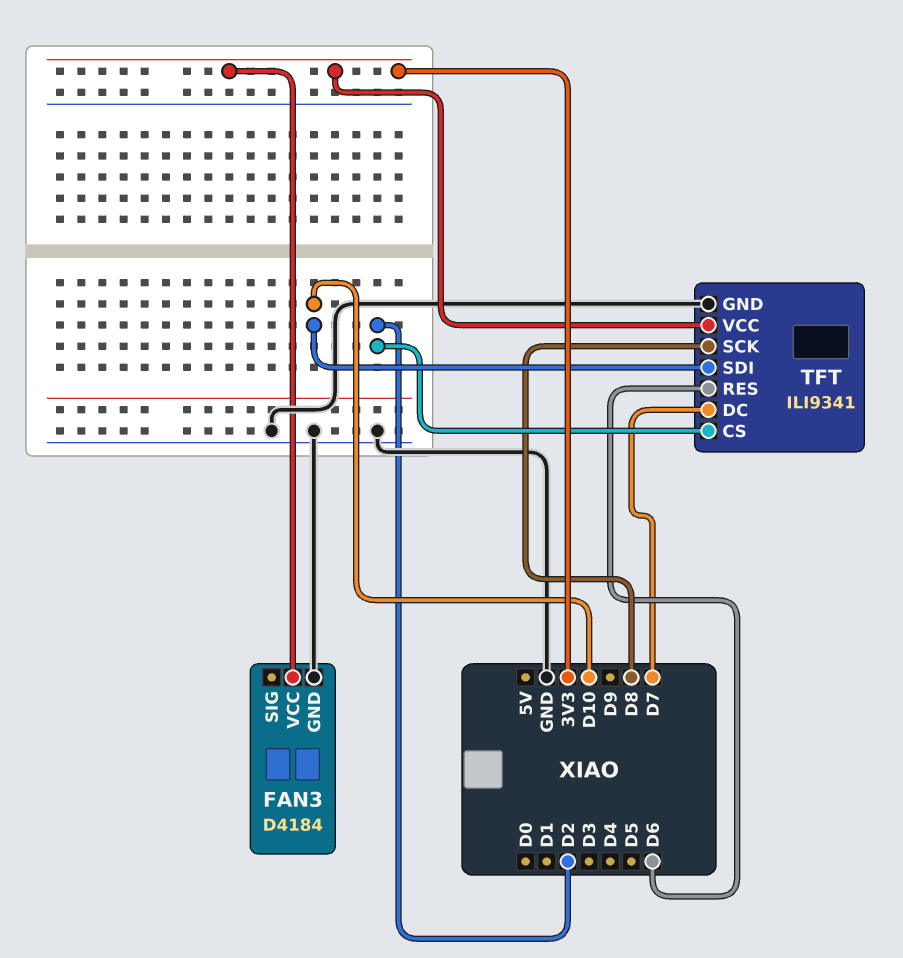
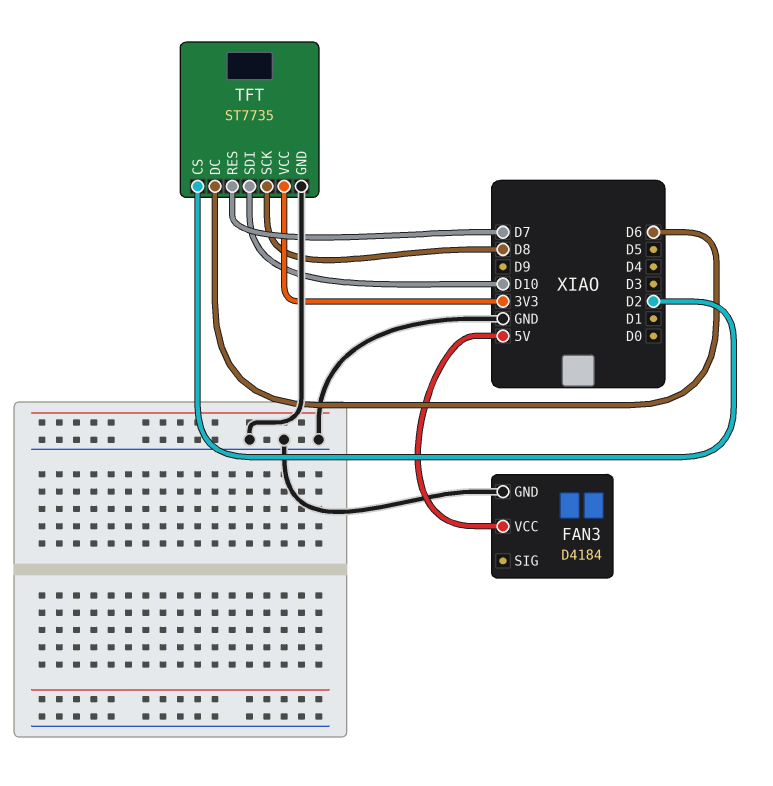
FAN3 pin VCC: 3V3 -> 5V
TFT: ILI9341 -> ST7735
TFT pin DC: D7 -> D6
TFT pin RES: D6 -> D7

